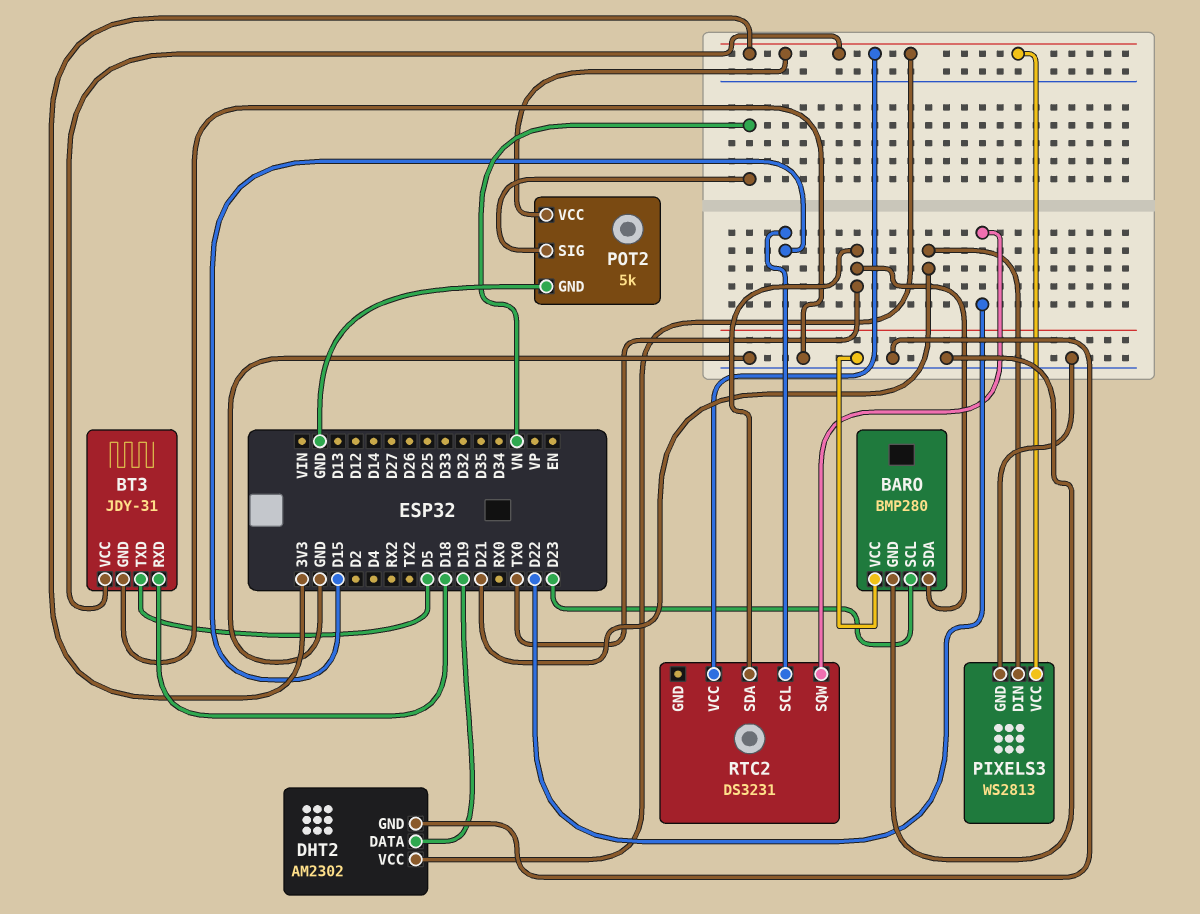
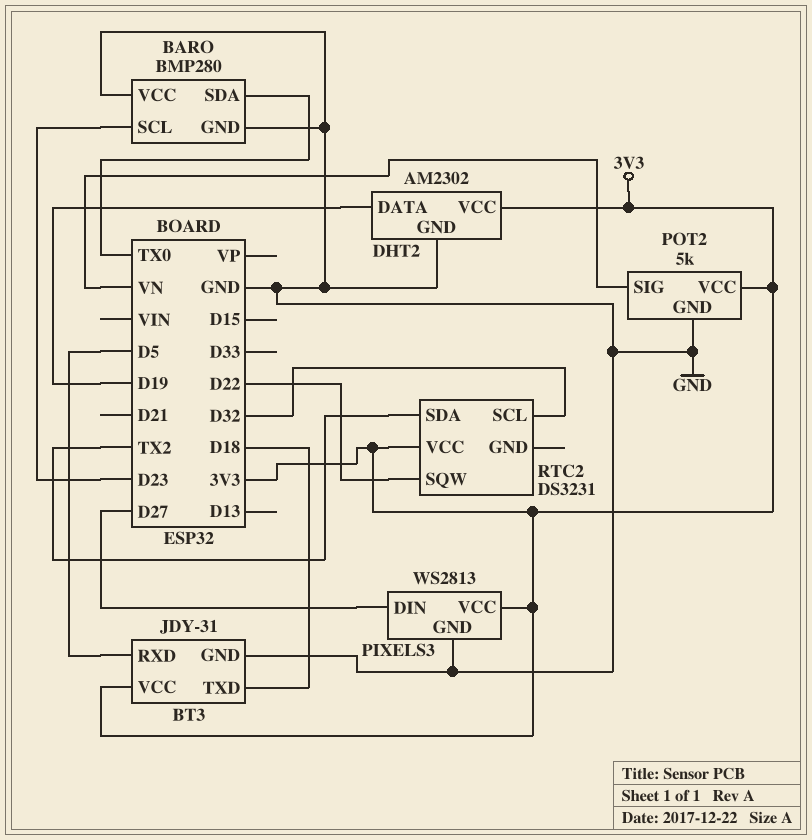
BT3 pin RXD: D18 -> D5
BT3 pin TXD: D5 -> D18
PIXELS3 pin DIN: D21 -> D27
RTC2 pin SCL: D15 -> D32
RTC2 pin SDA: TX0 -> TX2

